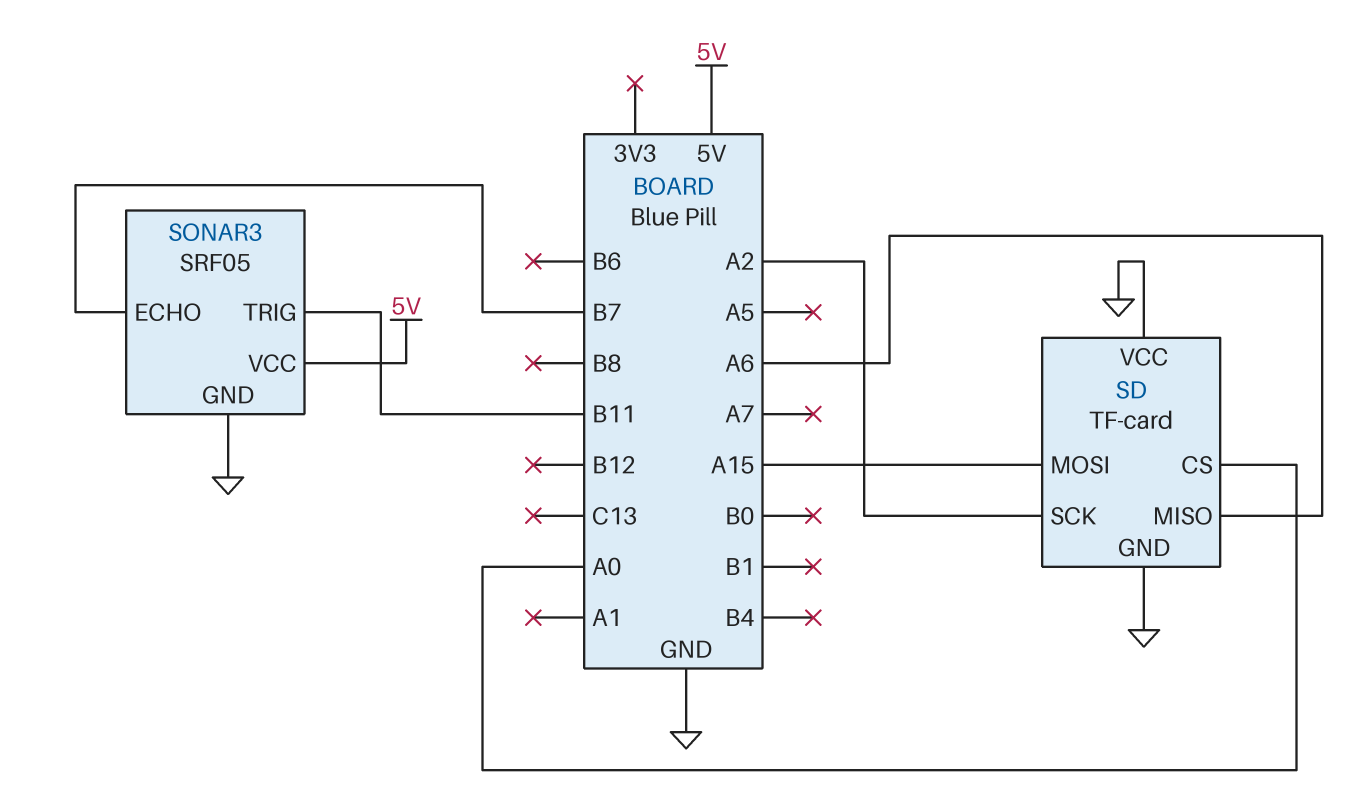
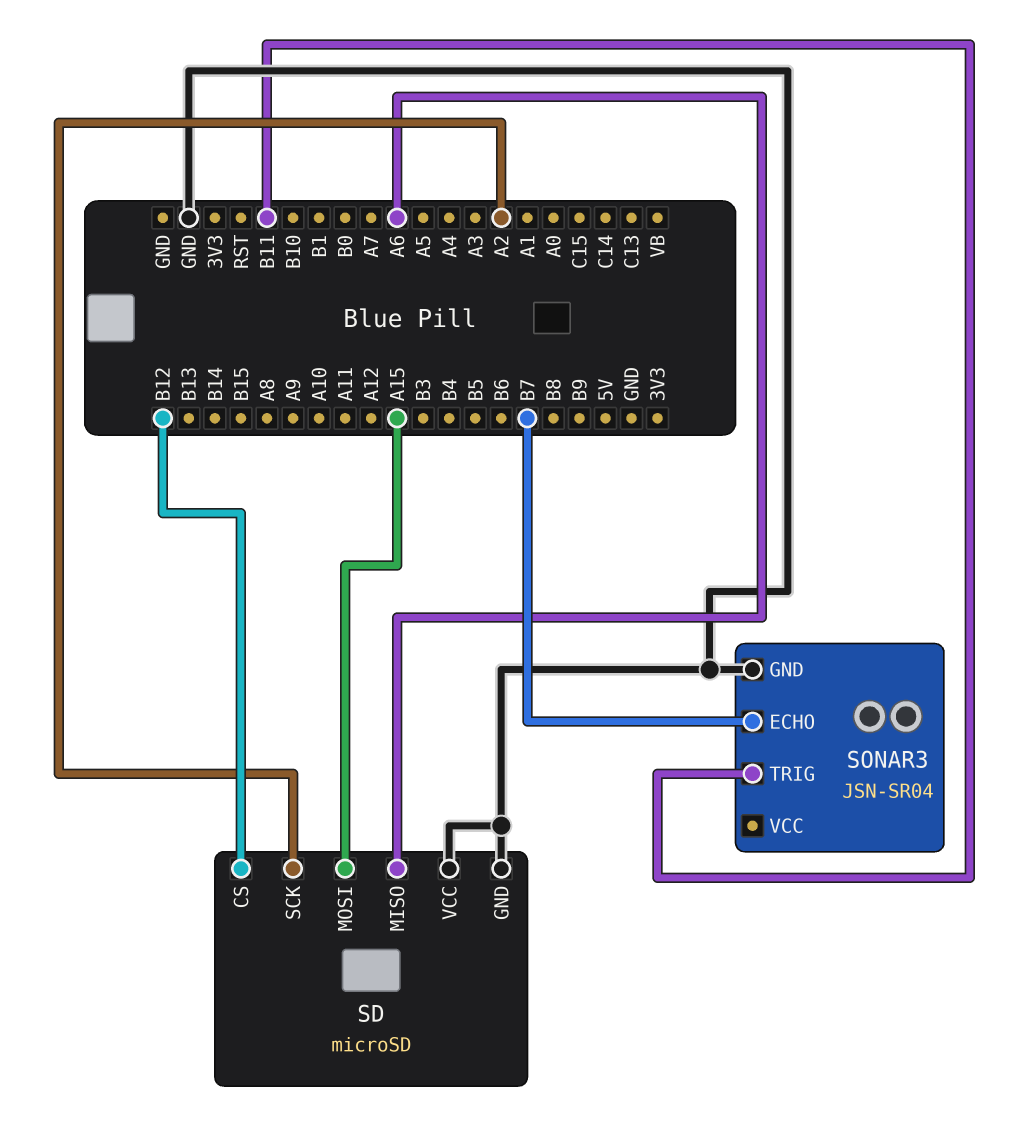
SD: TF-card -> microSD
SD pin CS: A0 -> B12
SONAR3: SRF05 -> JSN-SR04
SONAR3 pin VCC: 5V -> none

